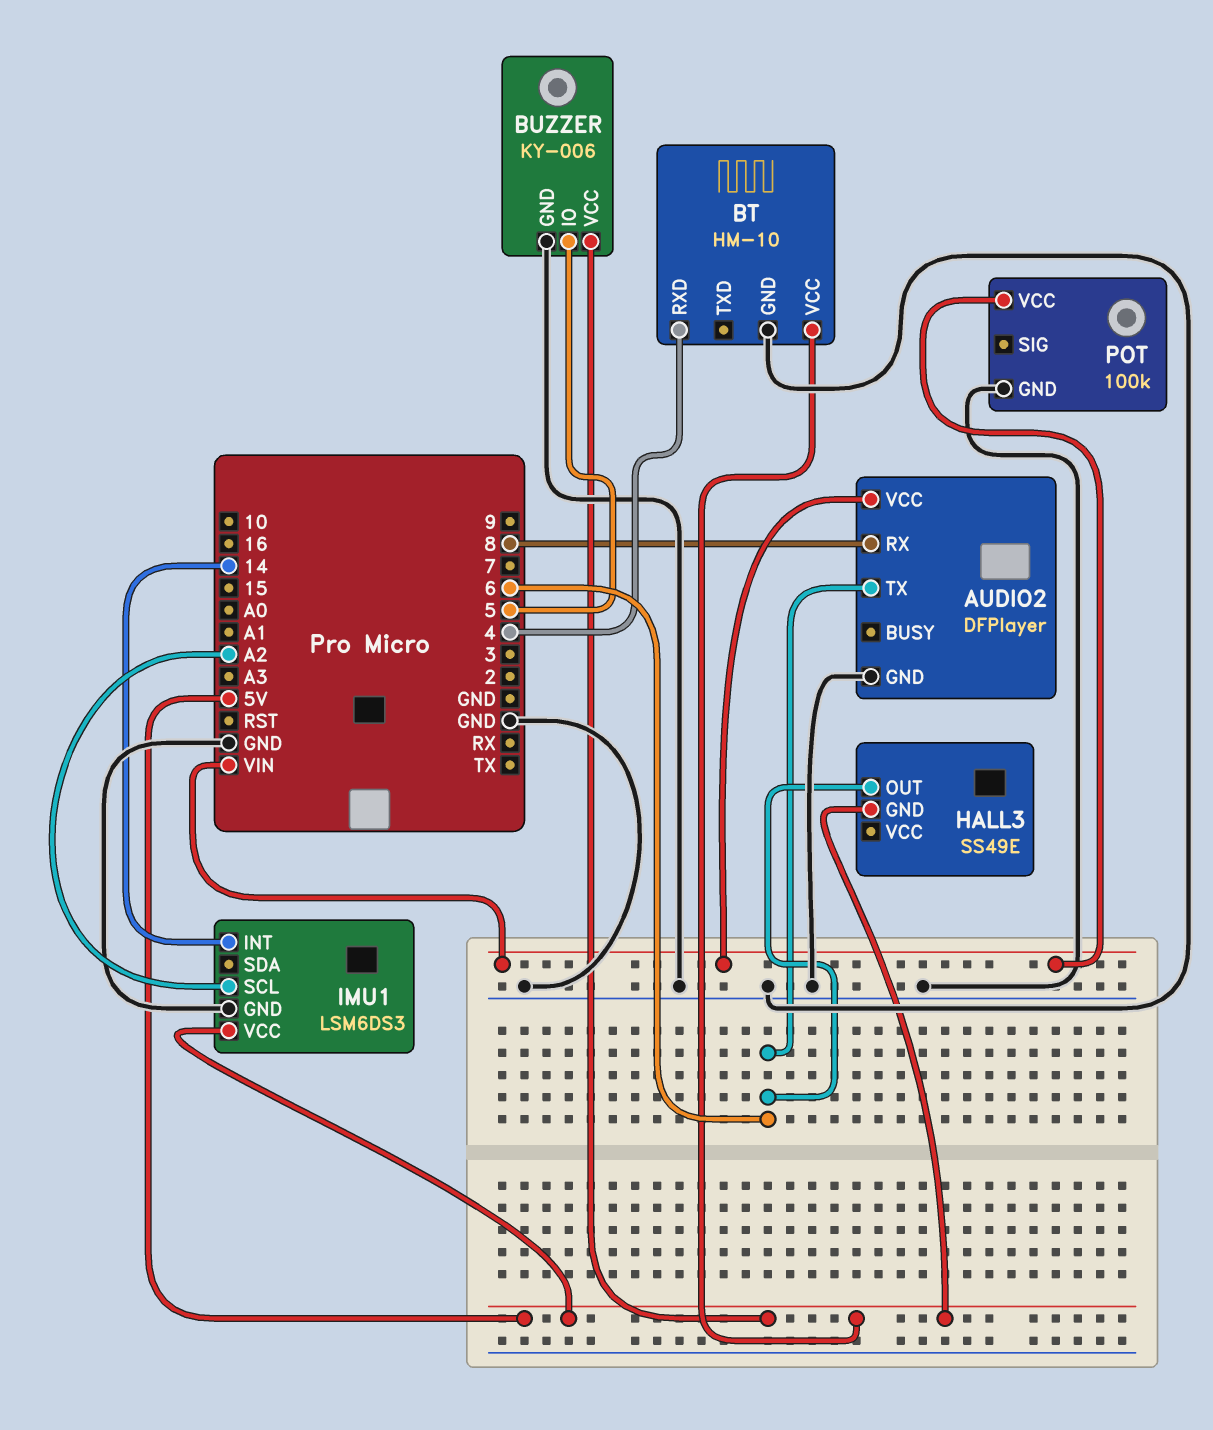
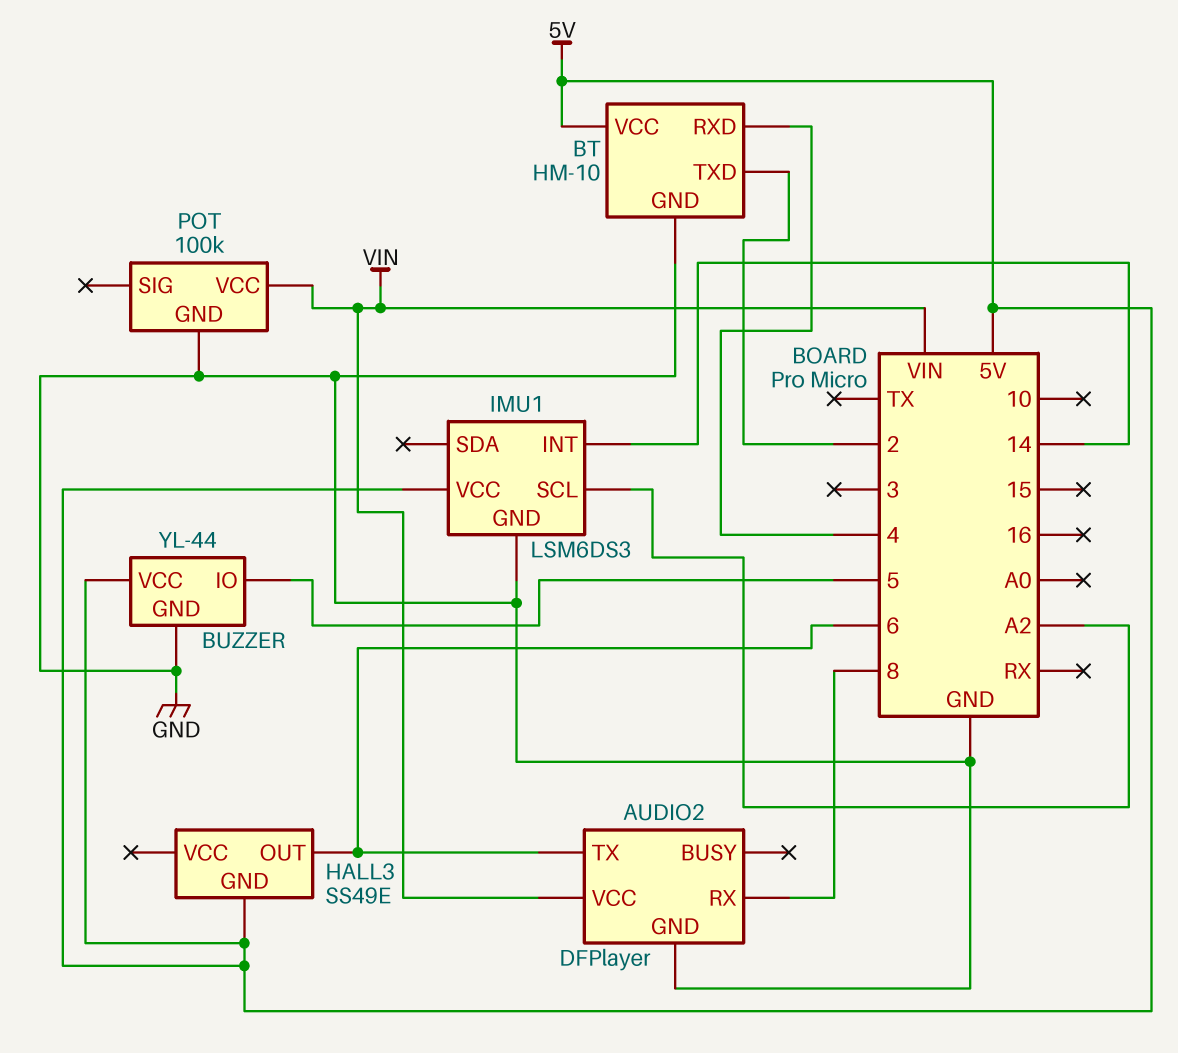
BT pin TXD: none -> 2
BUZZER: KY-006 -> YL-44

